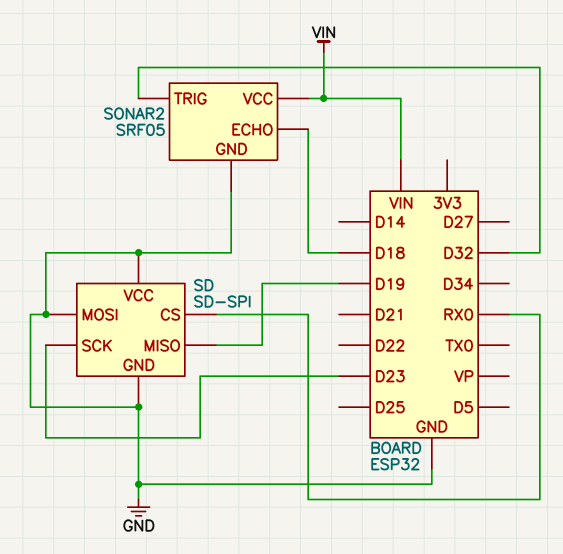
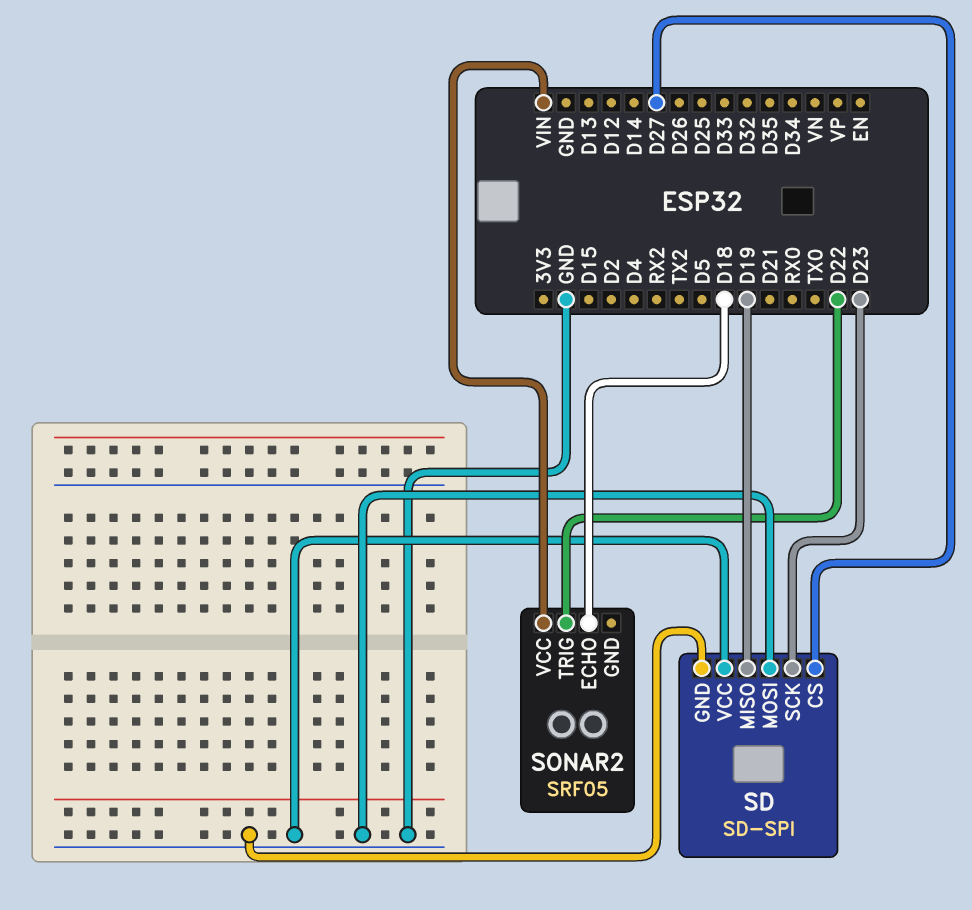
SD pin CS: RX0 -> D27
SONAR2 pin GND: GND -> none
SONAR2 pin TRIG: D32 -> D22

